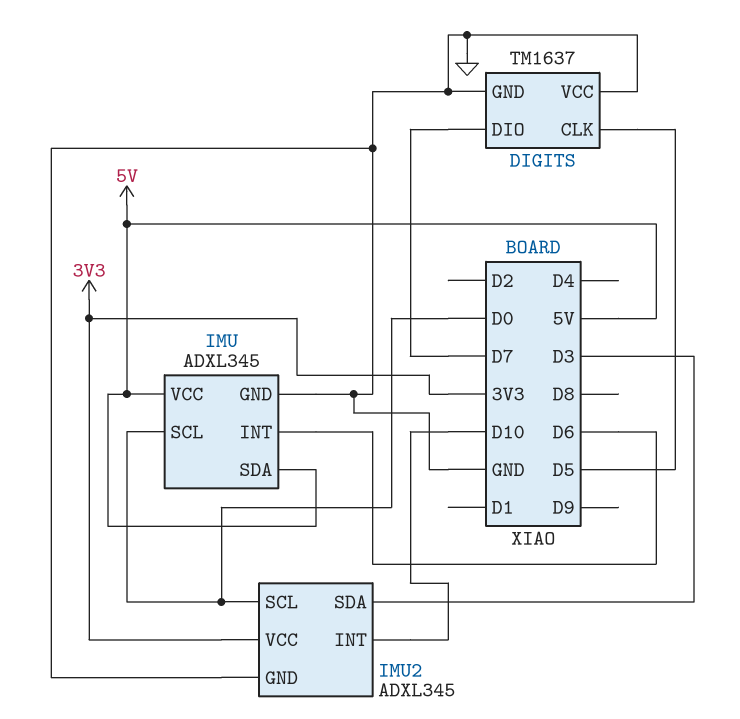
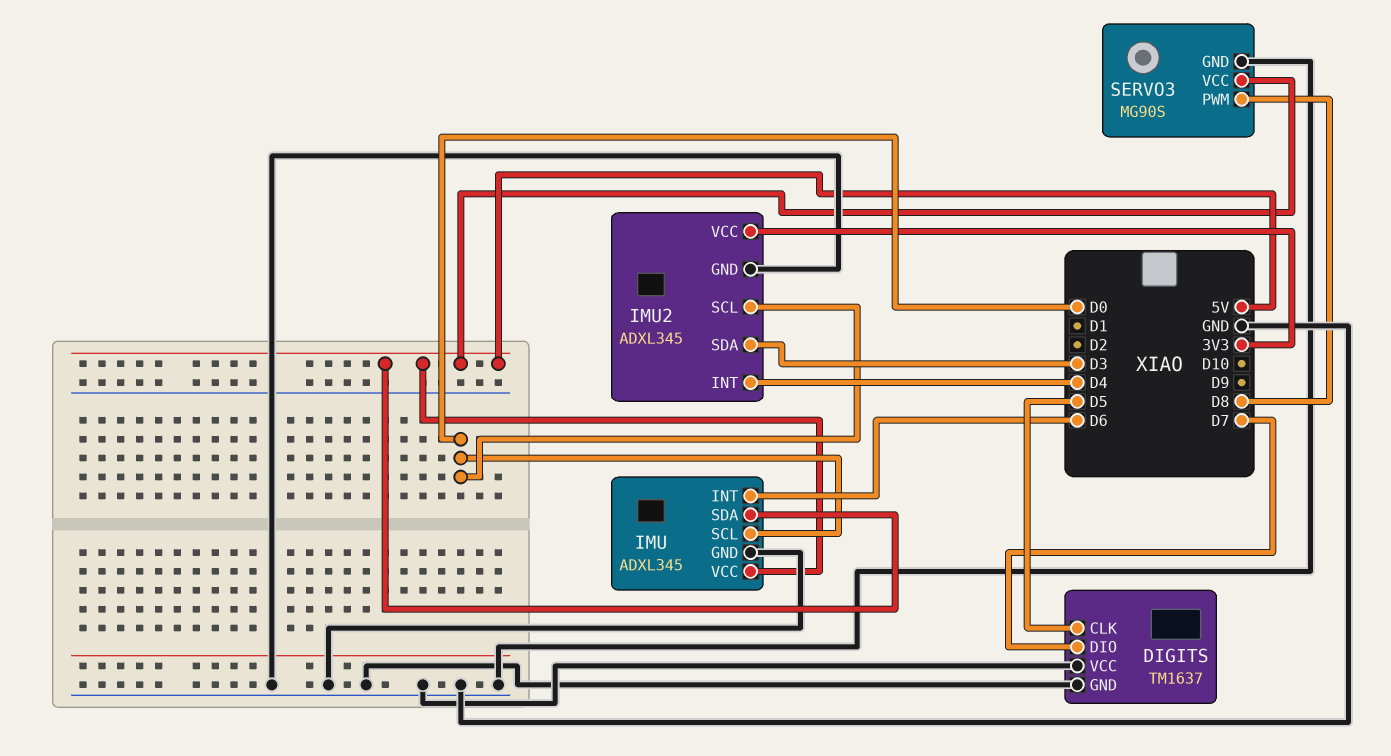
IMU2 pin INT: D10 -> D4
SERVO3: none -> MG90S
SERVO3 pin GND: none -> GND
SERVO3 pin PWM: none -> D8
SERVO3 pin VCC: none -> 5V

